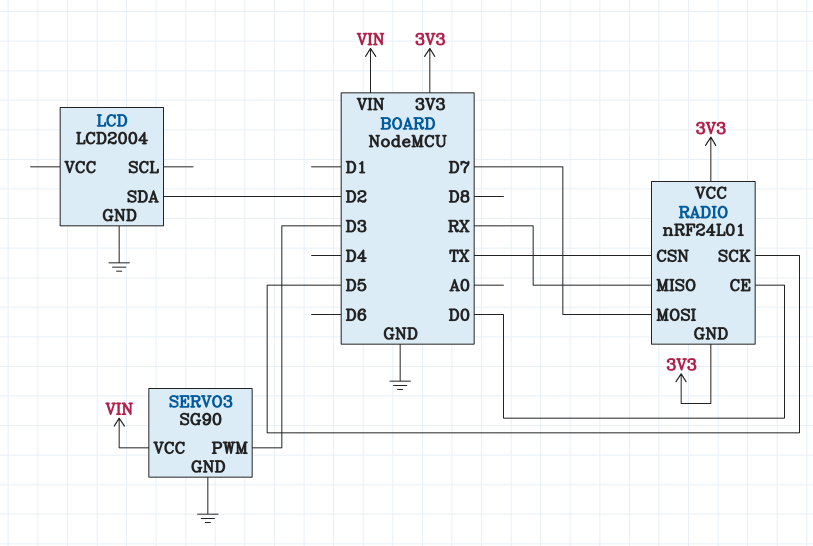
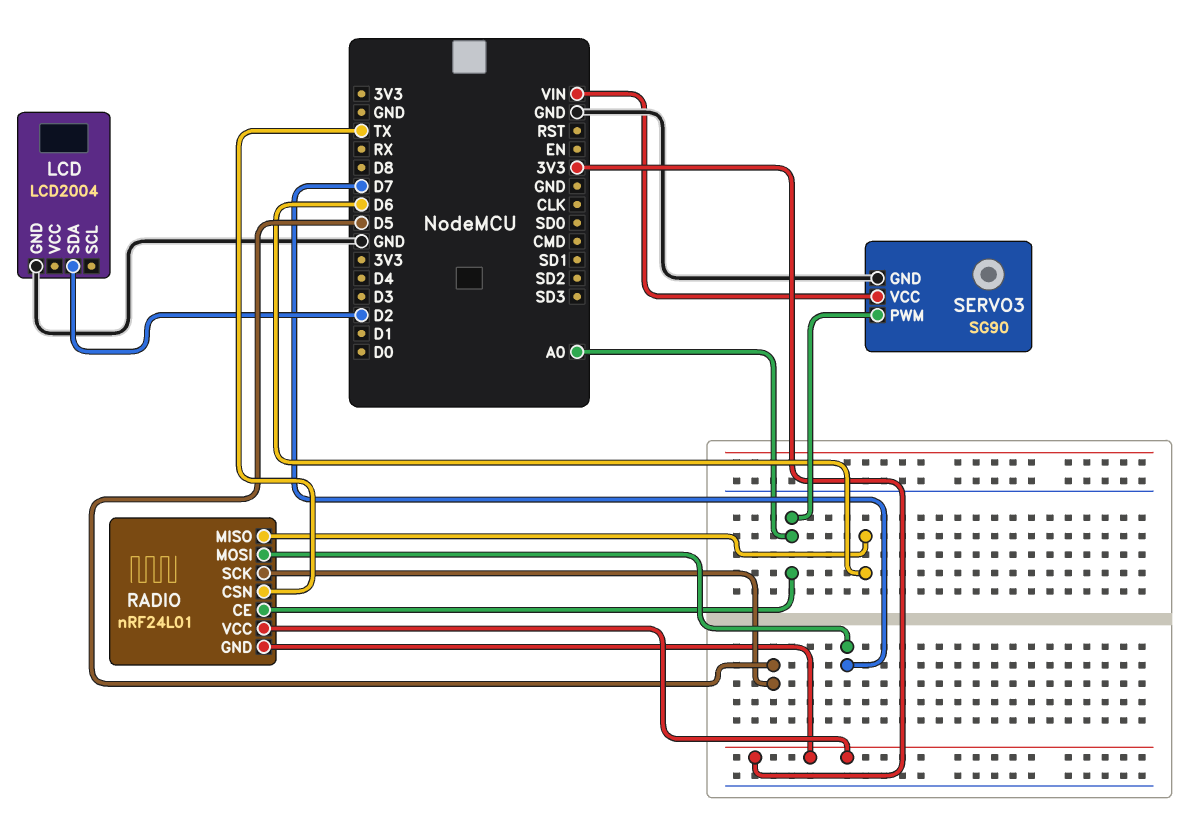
RADIO pin CE: D0 -> A0
RADIO pin MISO: RX -> D6
SERVO3 pin PWM: D3 -> A0

